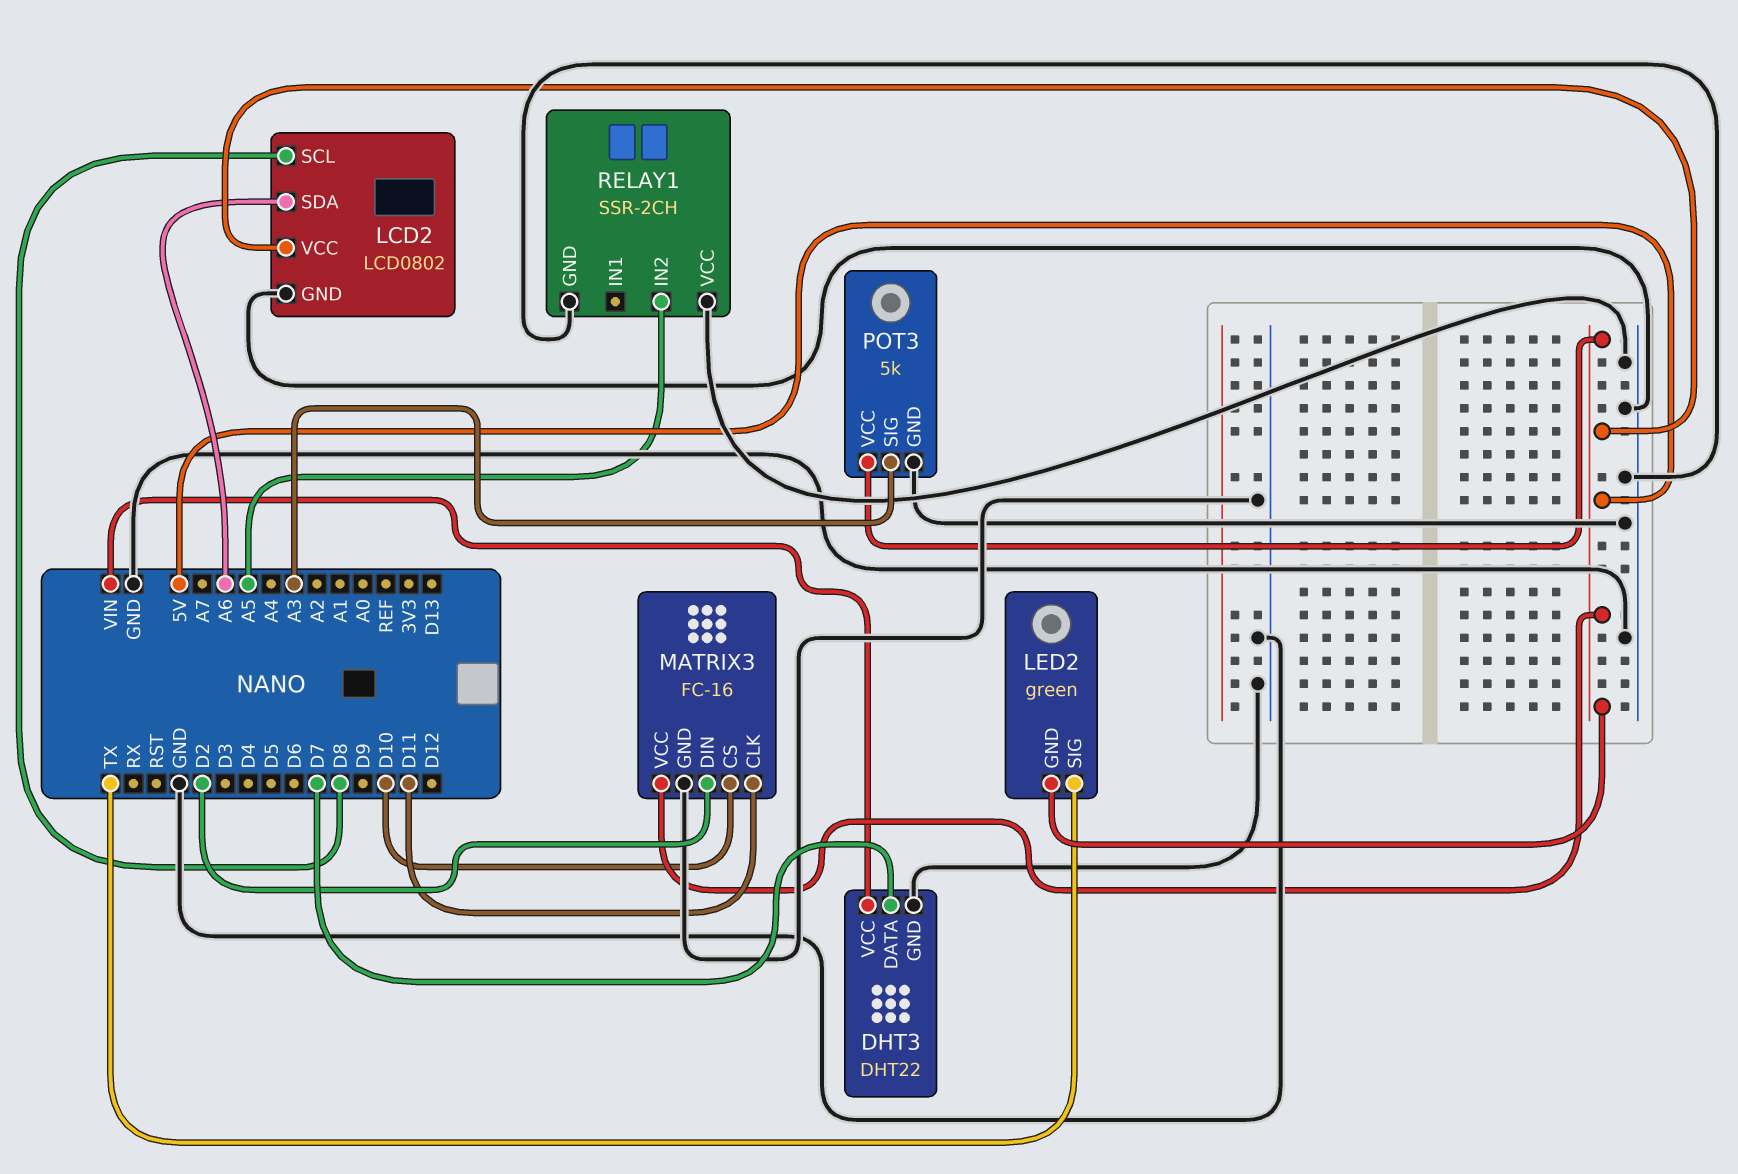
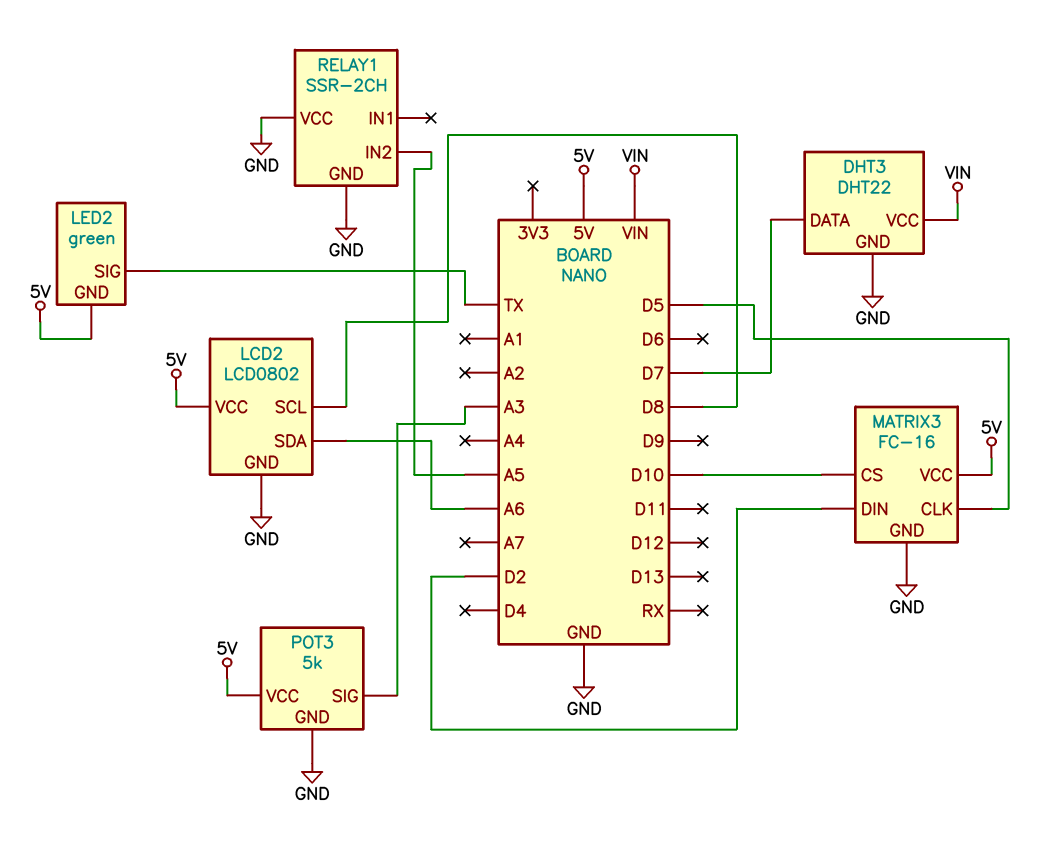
MATRIX3 pin CLK: D11 -> D5

